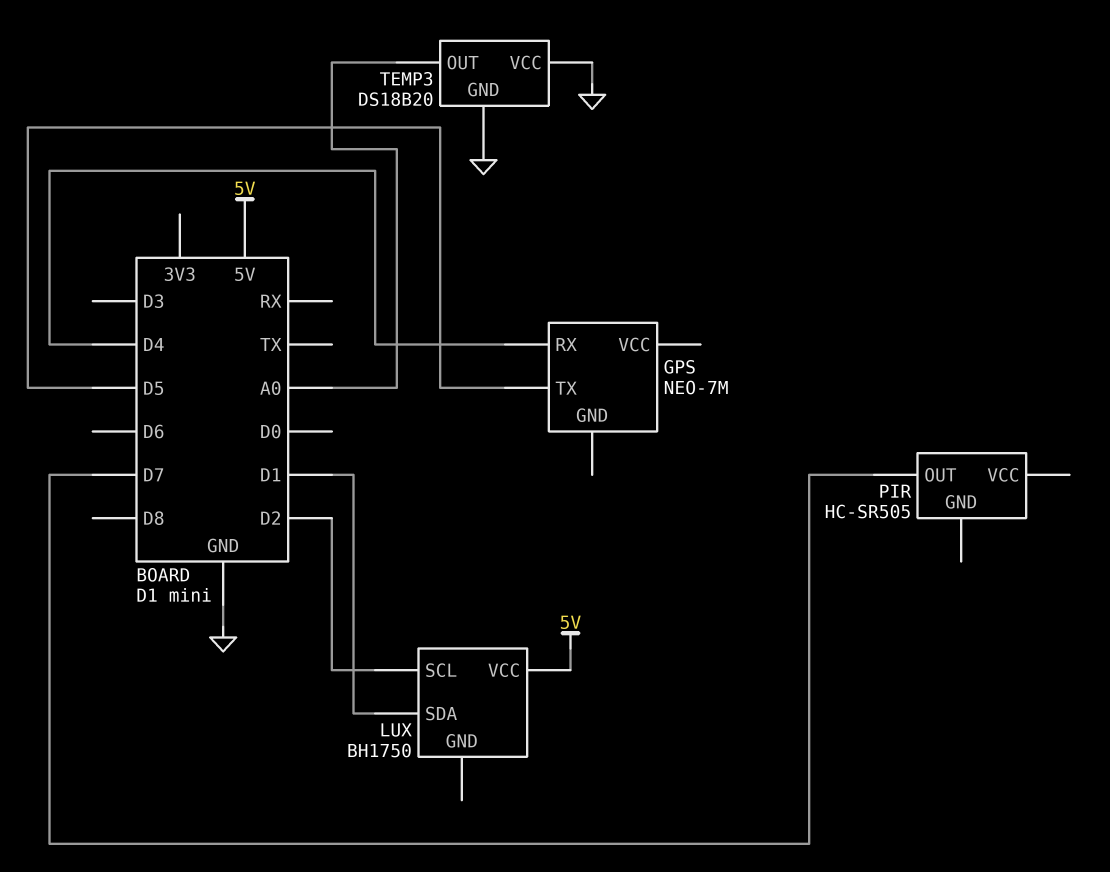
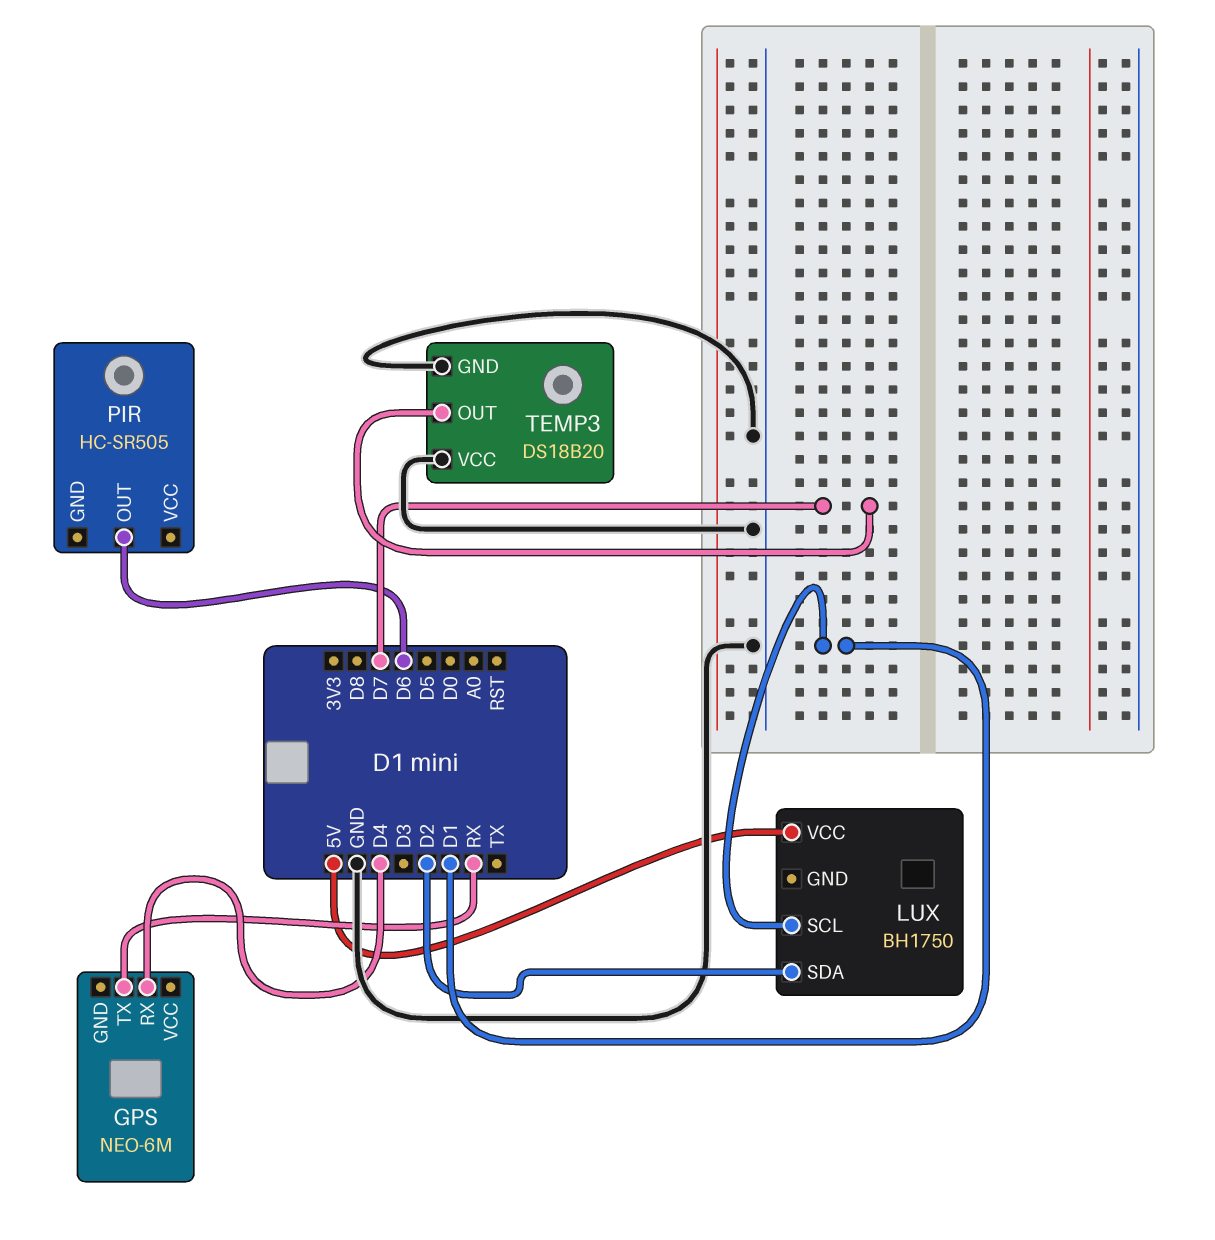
GPS: NEO-7M -> NEO-6M
GPS pin TX: D5 -> RX
LUX pin SCL: D2 -> D1
LUX pin SDA: D1 -> D2
PIR pin OUT: D7 -> D6
TEMP3 pin OUT: A0 -> D7

